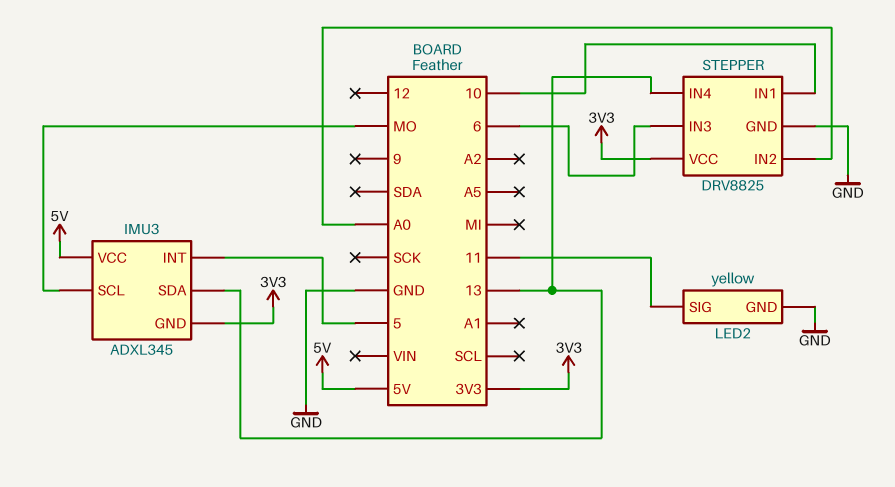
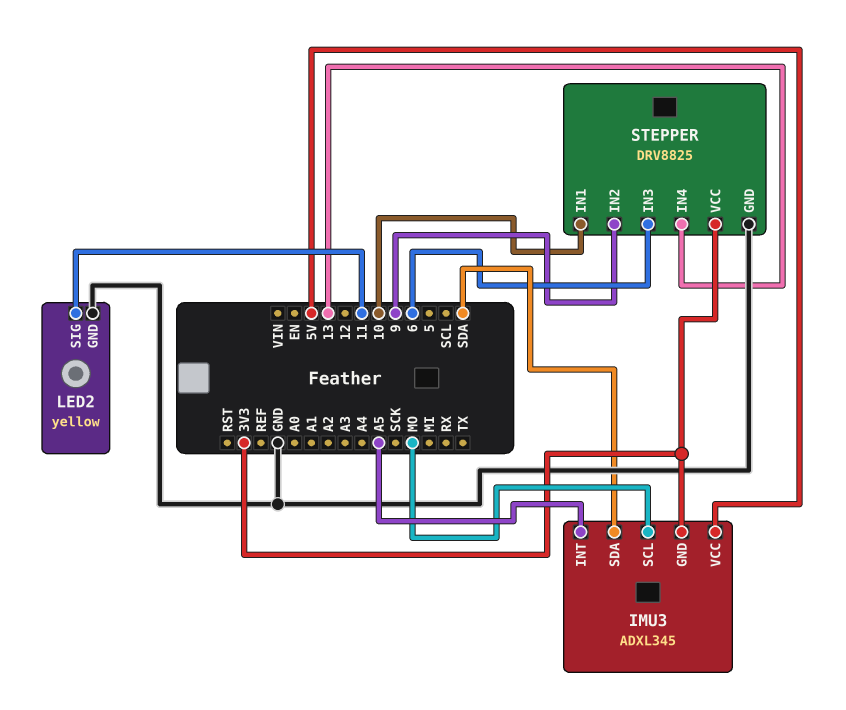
IMU3 pin INT: 5 -> A5
IMU3 pin SDA: 13 -> SDA
STEPPER pin IN2: A0 -> 9

